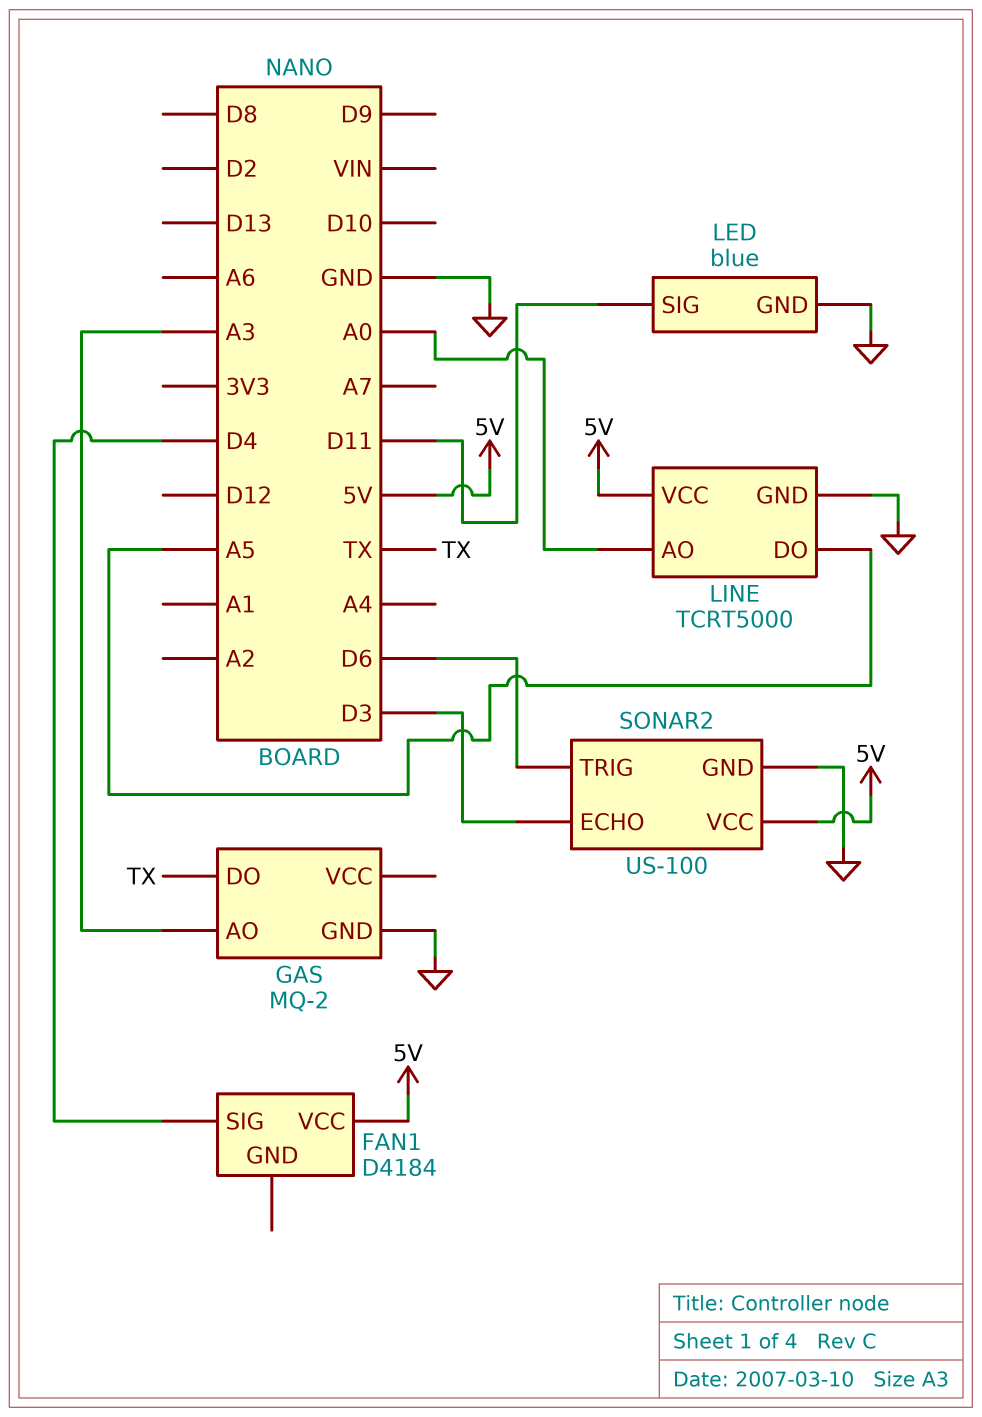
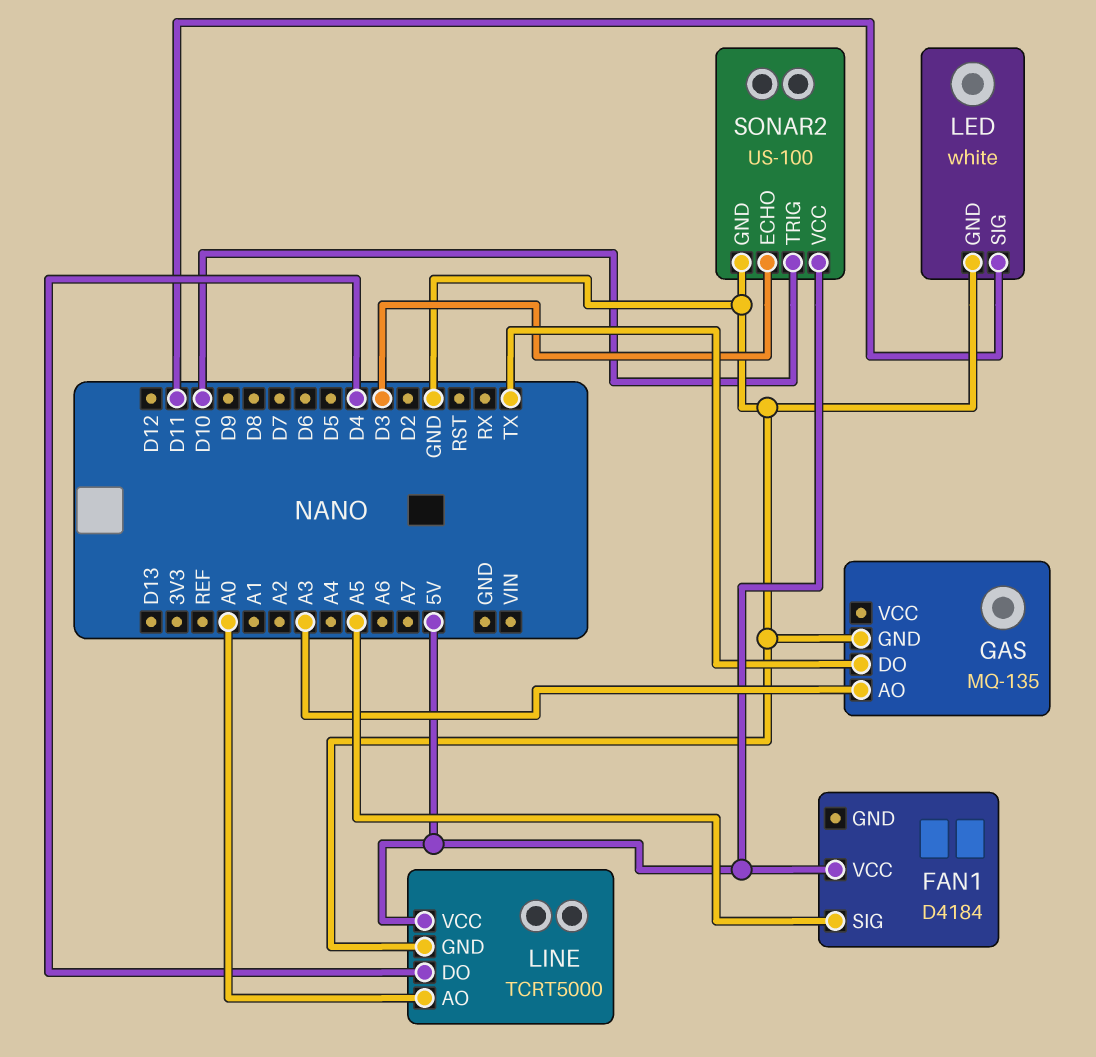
FAN1 pin SIG: D4 -> A5
GAS: MQ-2 -> MQ-135
LED: blue -> white
LINE pin DO: A5 -> D4
SONAR2 pin TRIG: D6 -> D10

